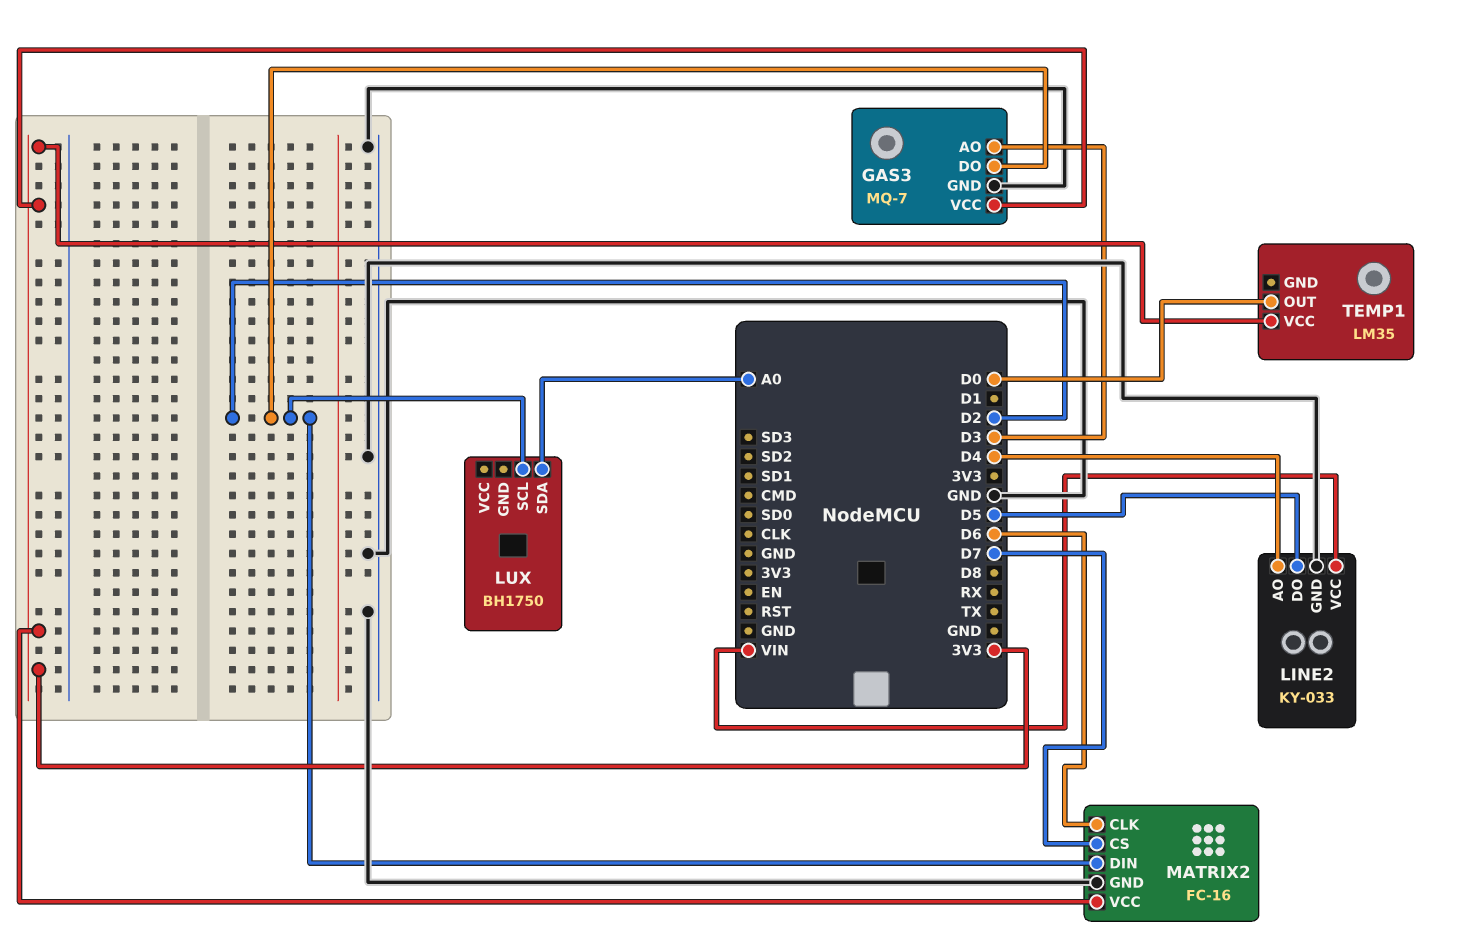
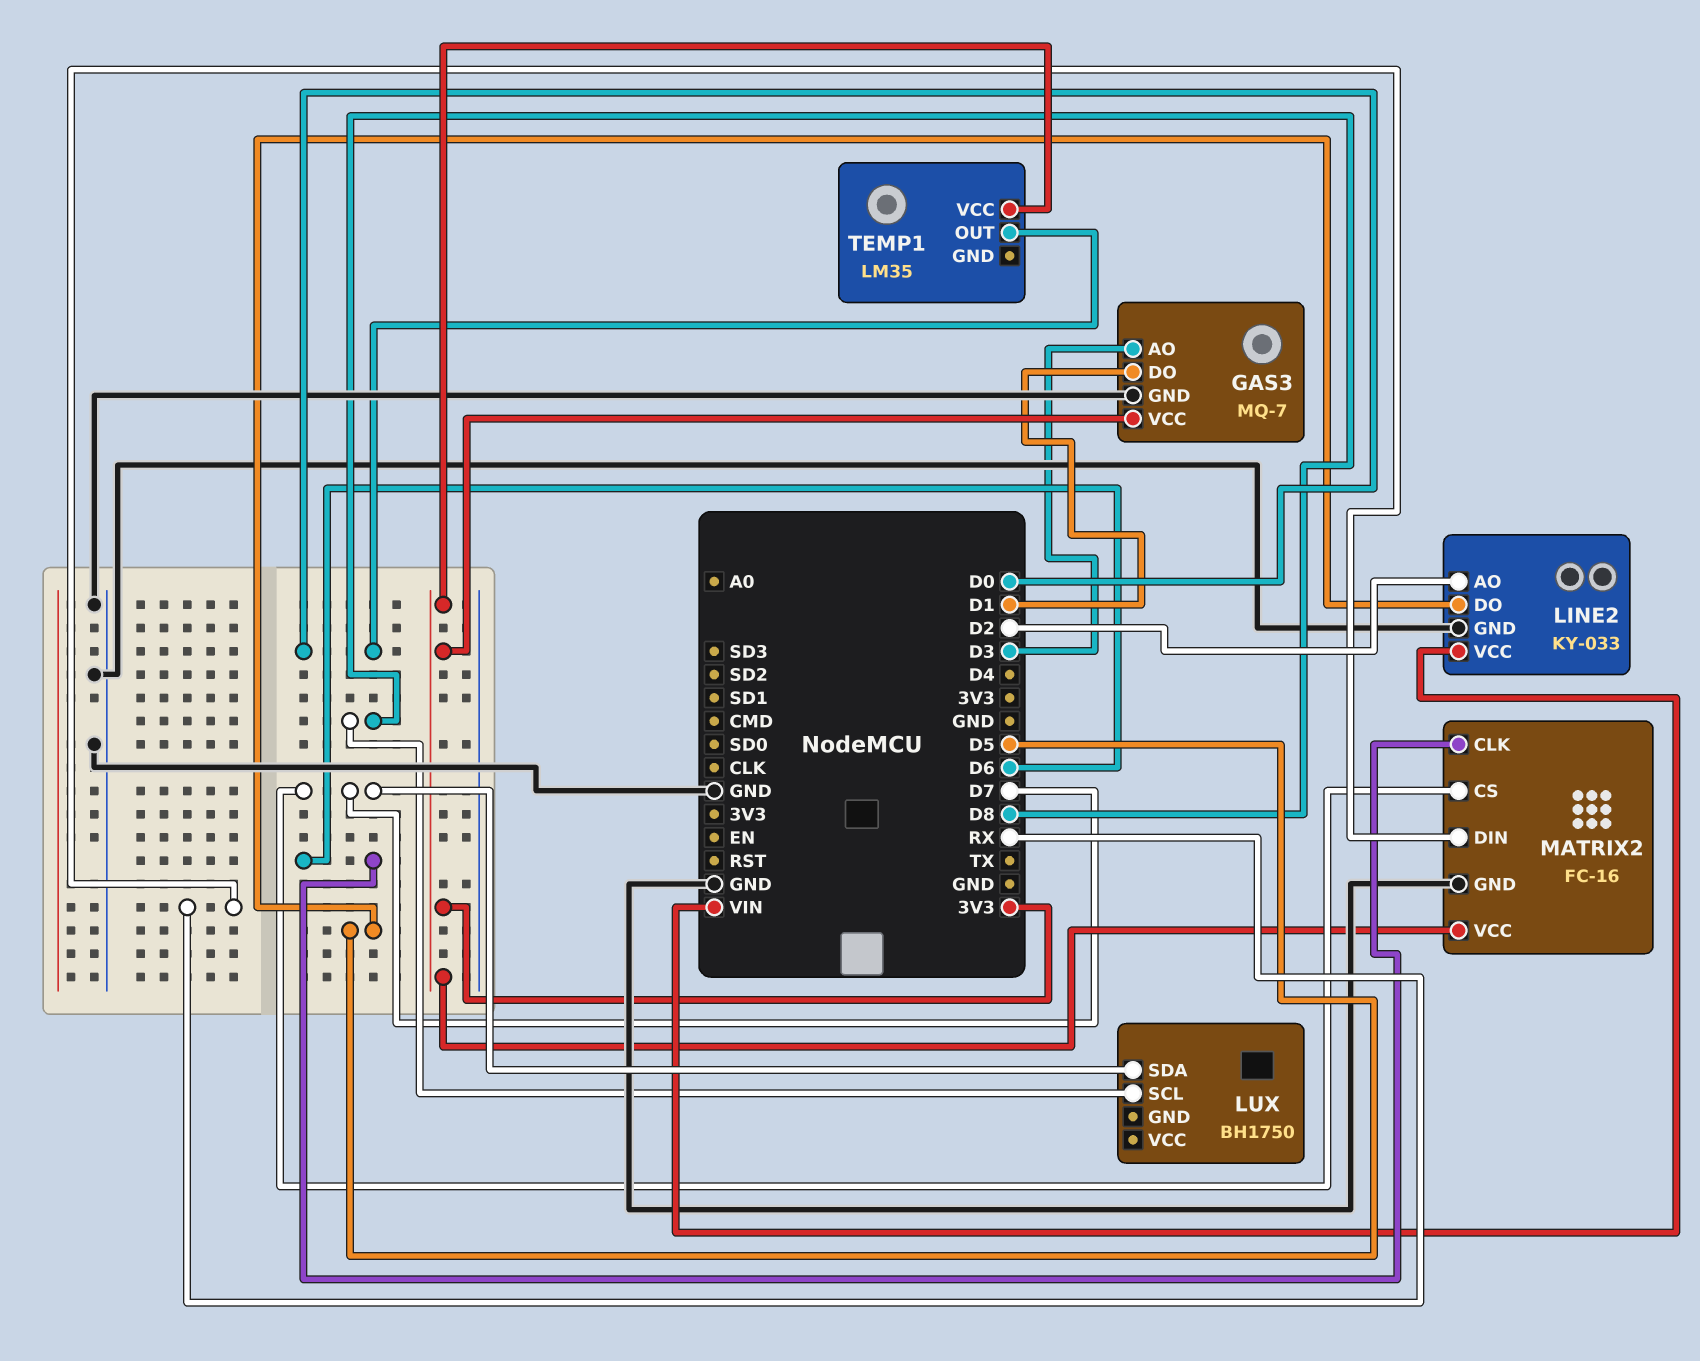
GAS3 pin DO: D2 -> D1
LINE2 pin AO: D4 -> D2
LUX pin SCL: D2 -> D8
LUX pin SDA: A0 -> D7
MATRIX2 pin DIN: D2 -> RX

